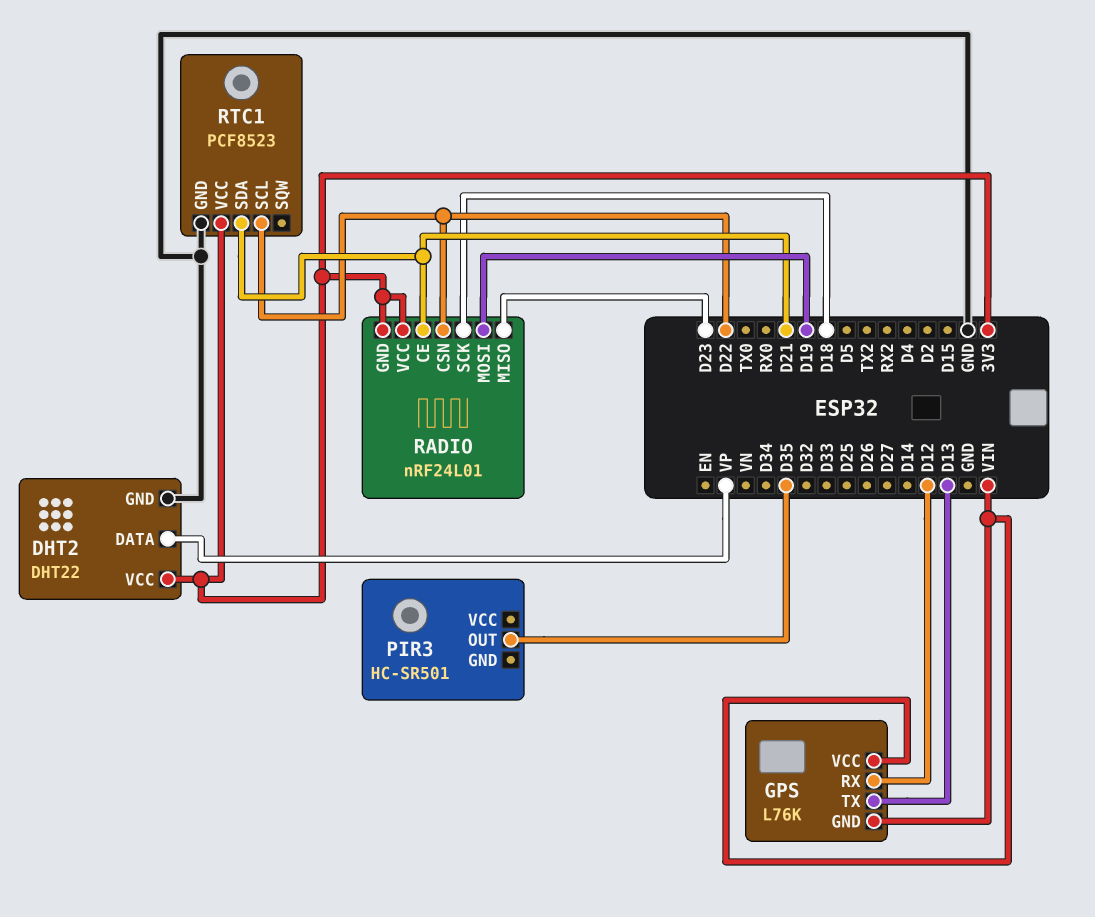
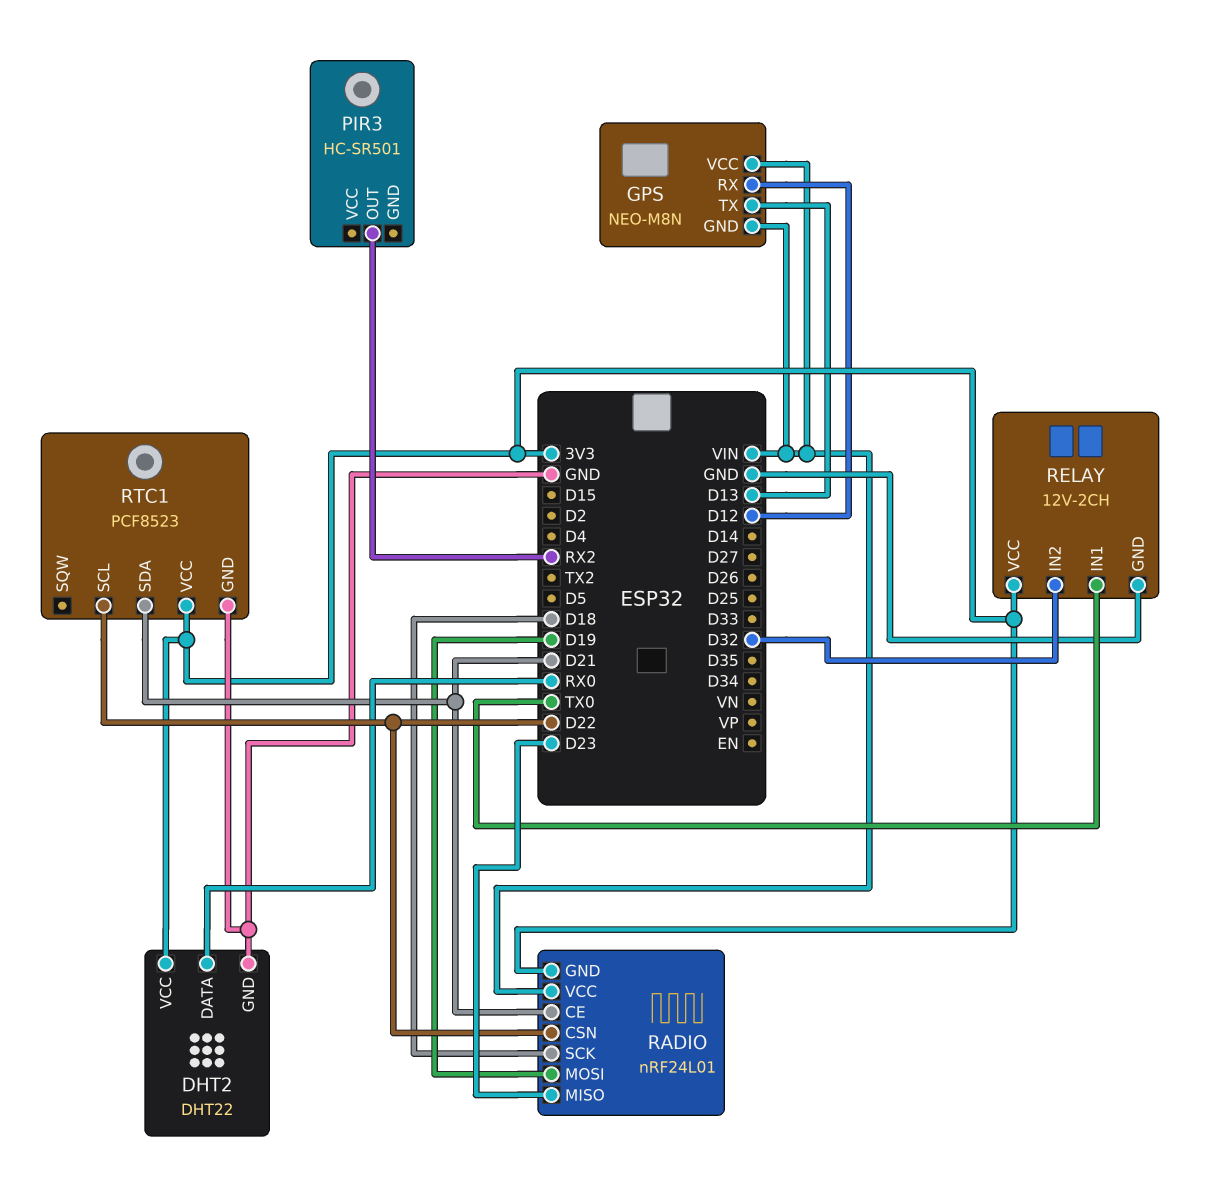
DHT2 pin DATA: VP -> RX0
GPS: L76K -> NEO-M8N
PIR3 pin OUT: D35 -> RX2
RADIO pin VCC: 3V3 -> VIN
RELAY: none -> 12V-2CH
RELAY pin GND: none -> GND
RELAY pin IN1: none -> TX0
RELAY pin IN2: none -> D32
RELAY pin VCC: none -> 3V3

